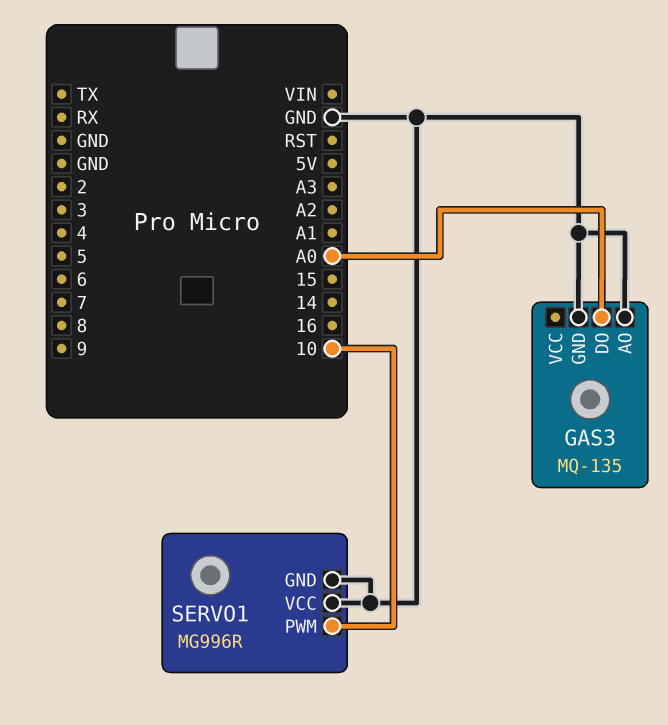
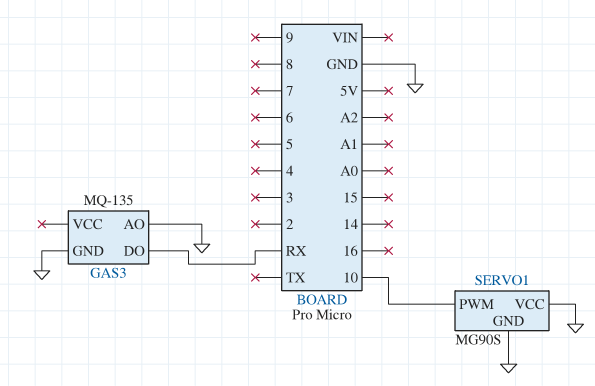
GAS3 pin DO: A0 -> RX
SERVO1: MG996R -> MG90S

